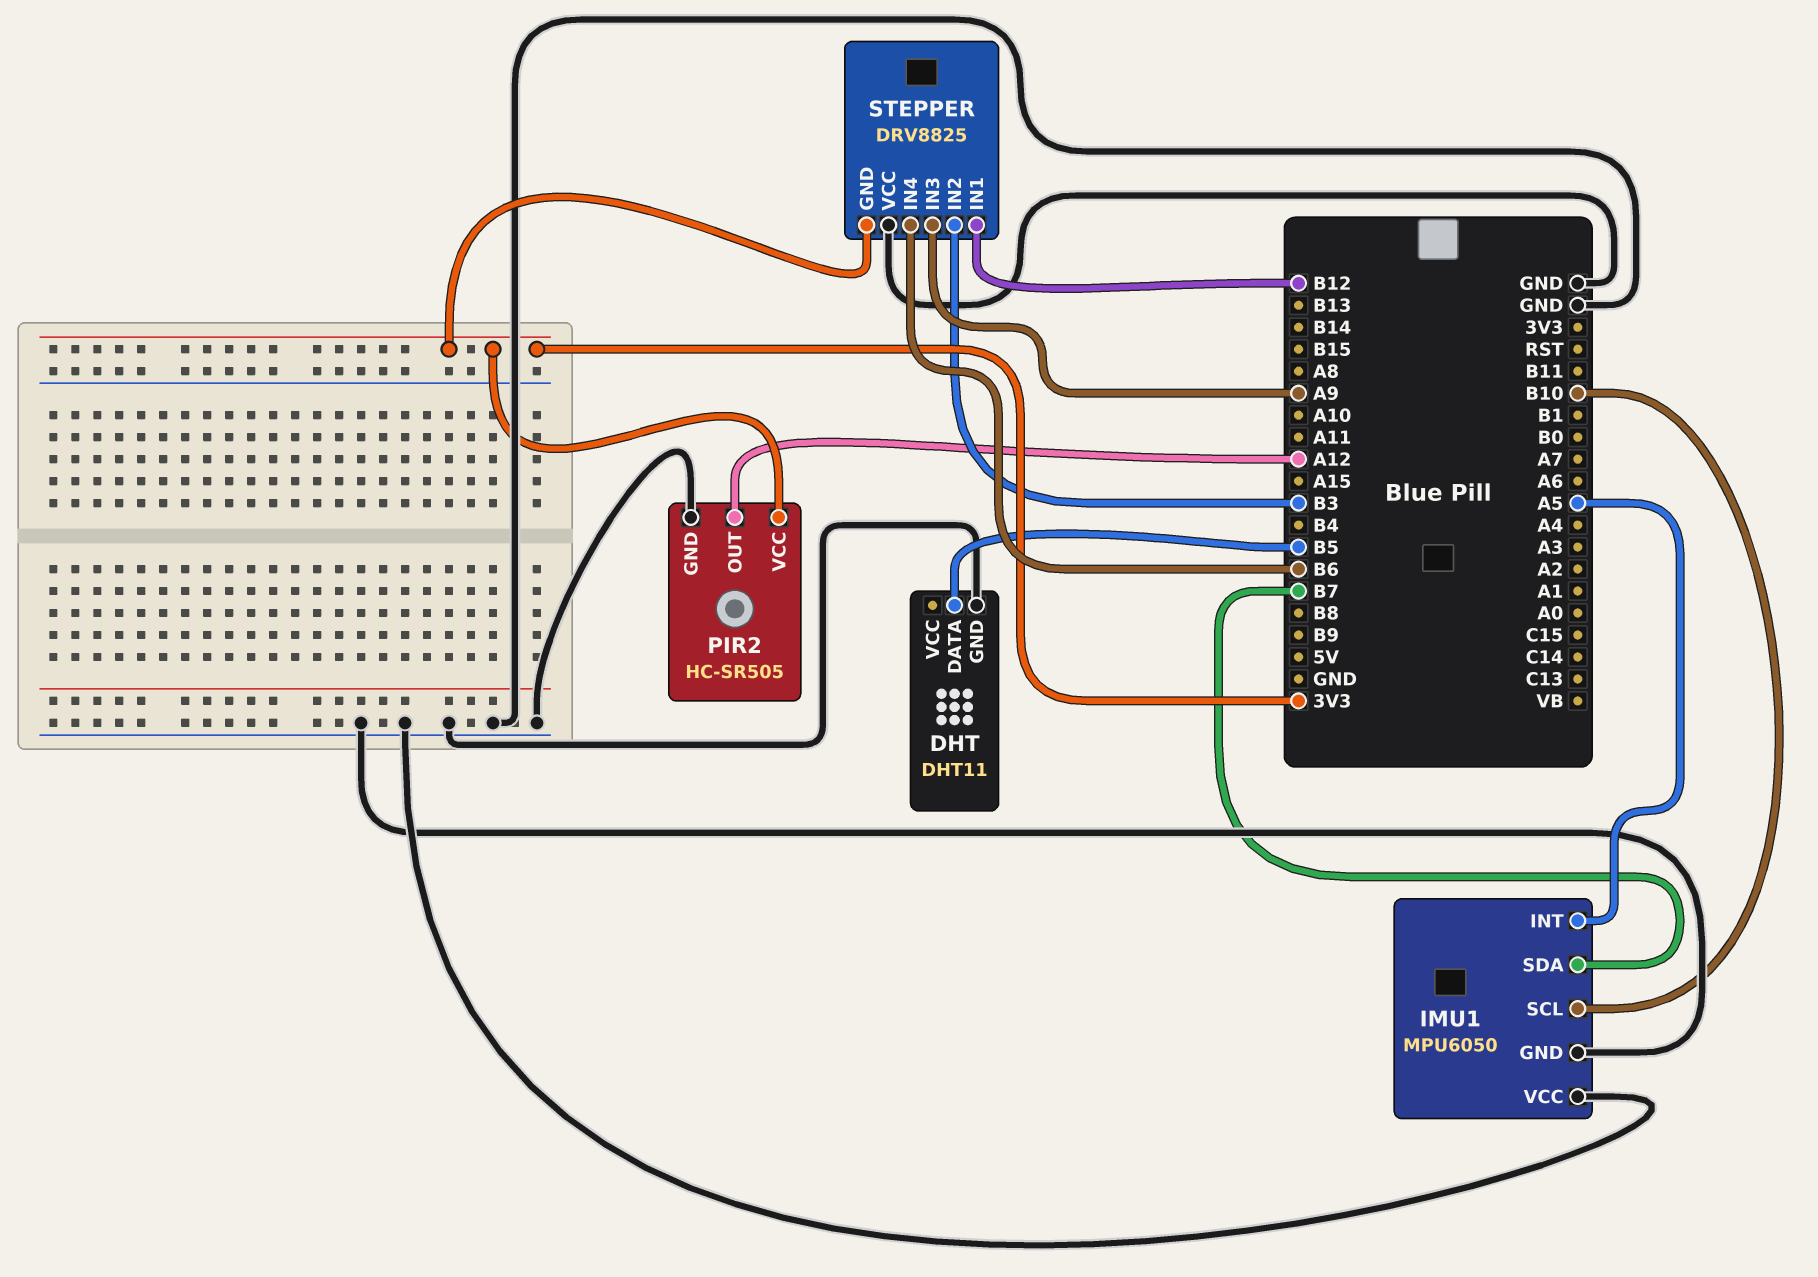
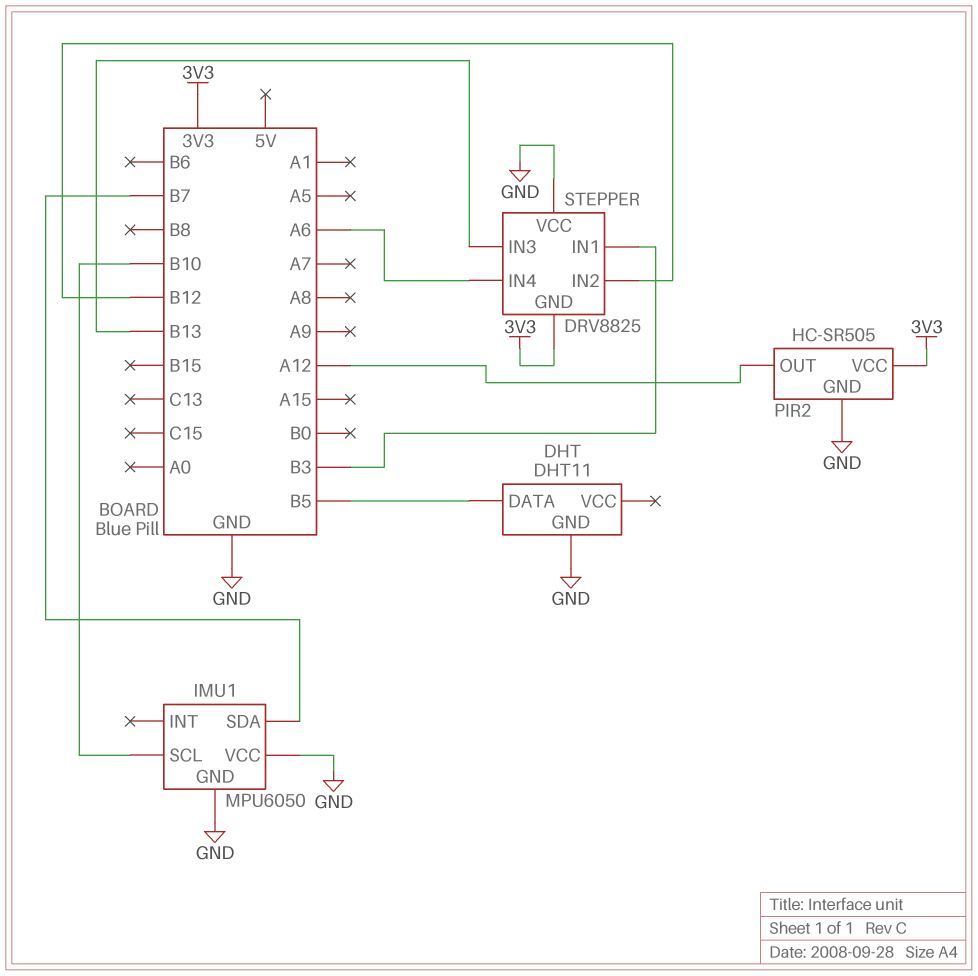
IMU1 pin INT: A5 -> none
STEPPER pin IN1: B12 -> B3
STEPPER pin IN2: B3 -> B12
STEPPER pin IN3: A9 -> B13
STEPPER pin IN4: B6 -> A6

